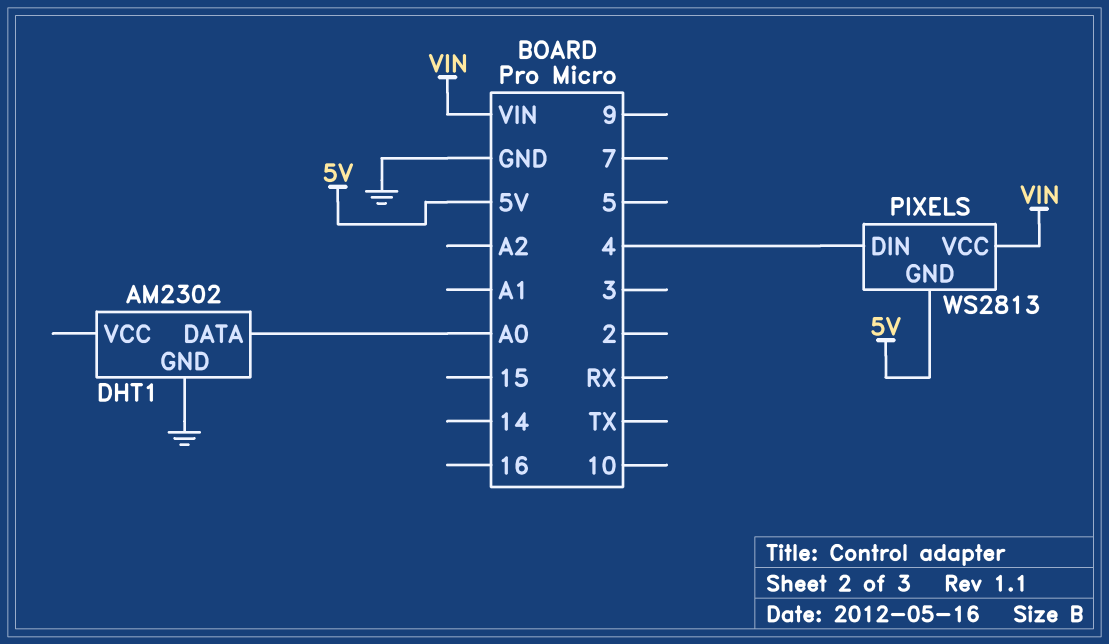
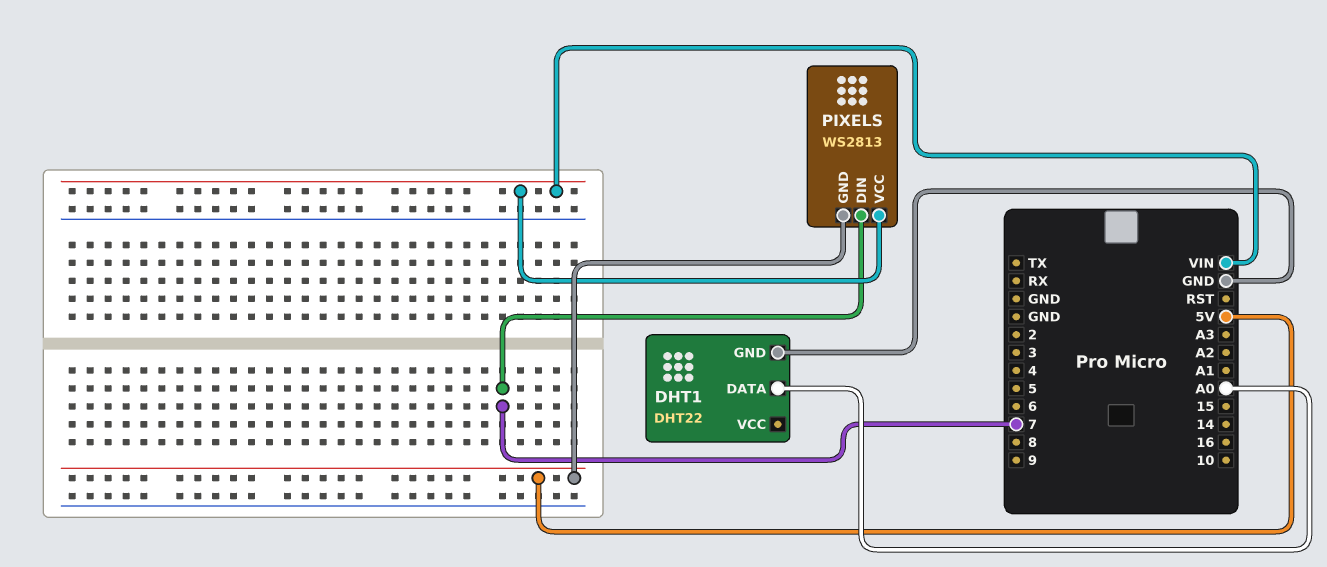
DHT1: AM2302 -> DHT22
PIXELS pin DIN: 4 -> 7

